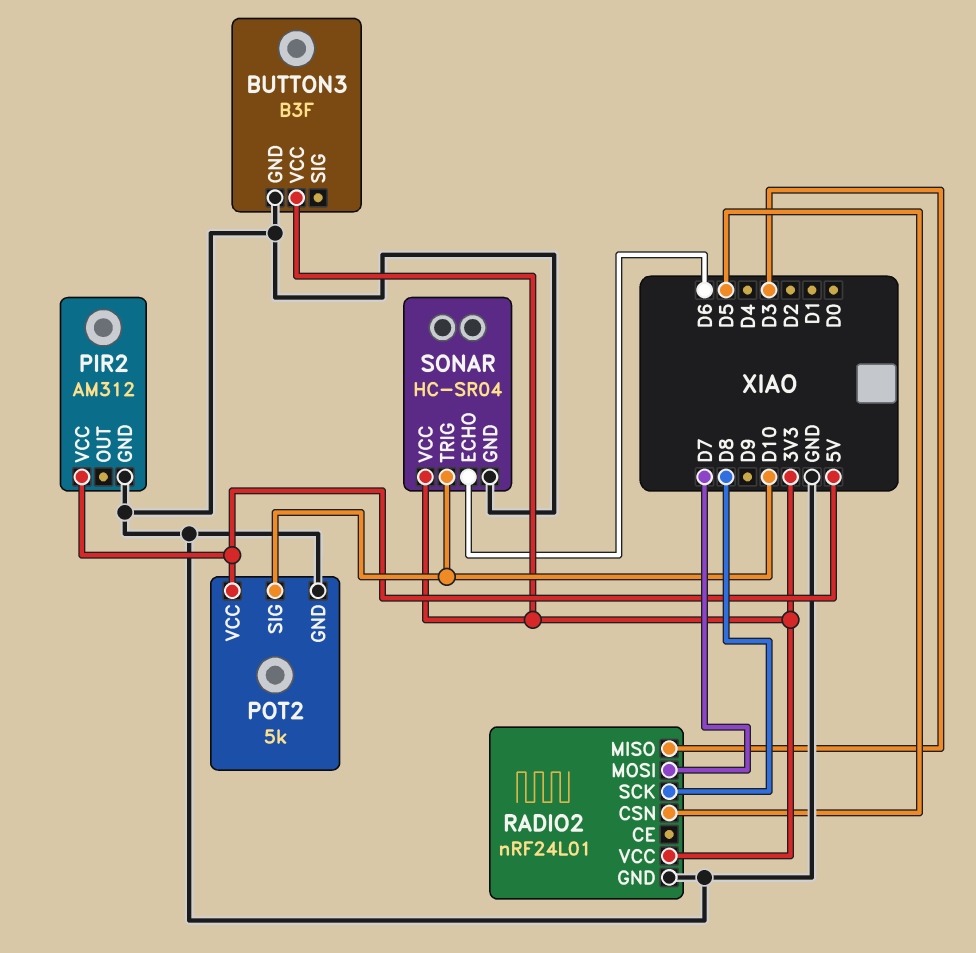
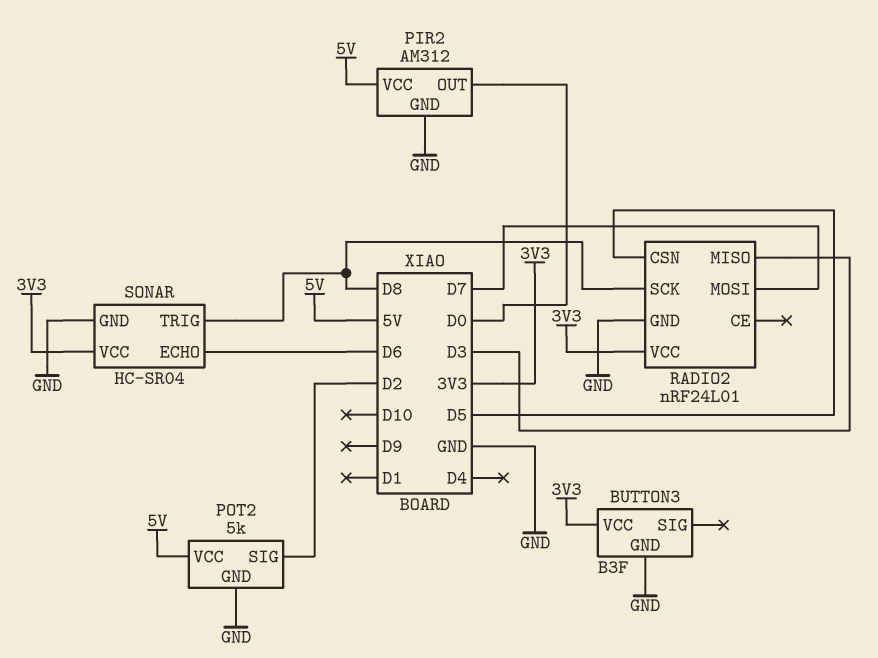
PIR2 pin OUT: none -> D0
POT2 pin SIG: D10 -> D2
SONAR pin TRIG: D10 -> D8

